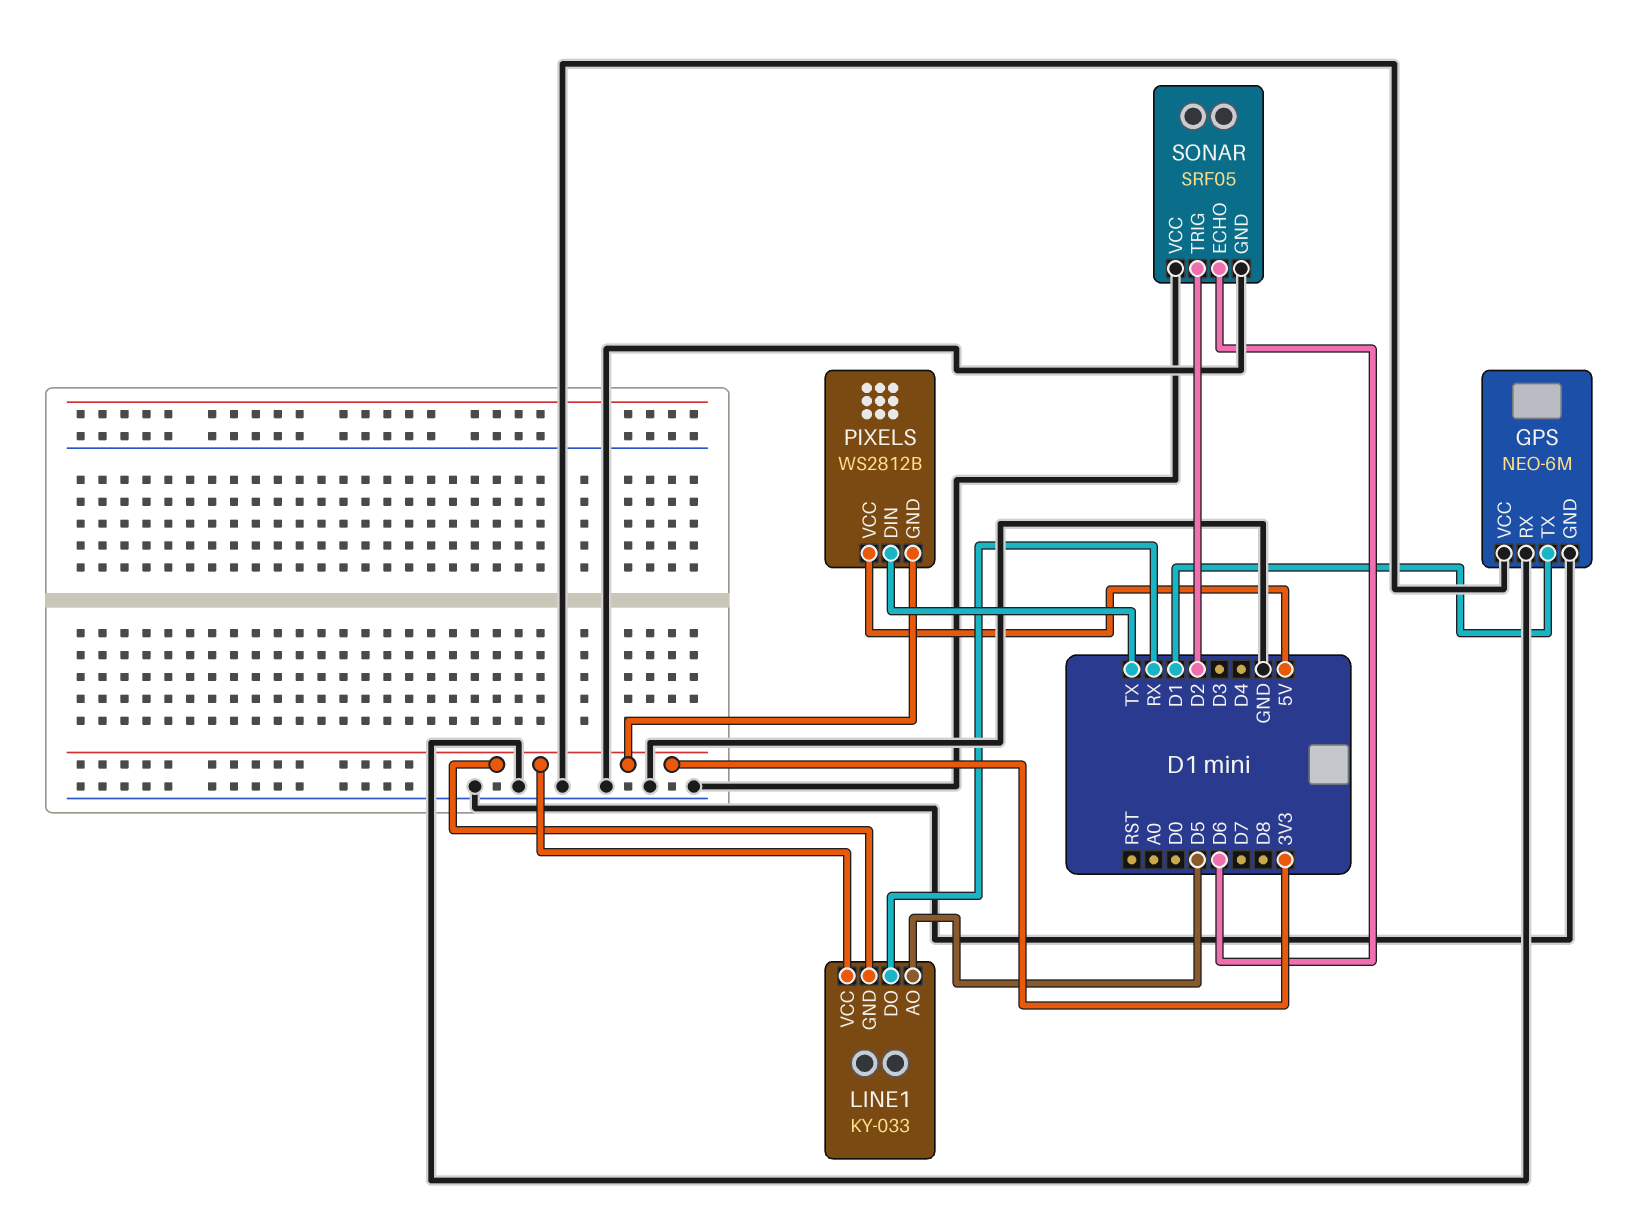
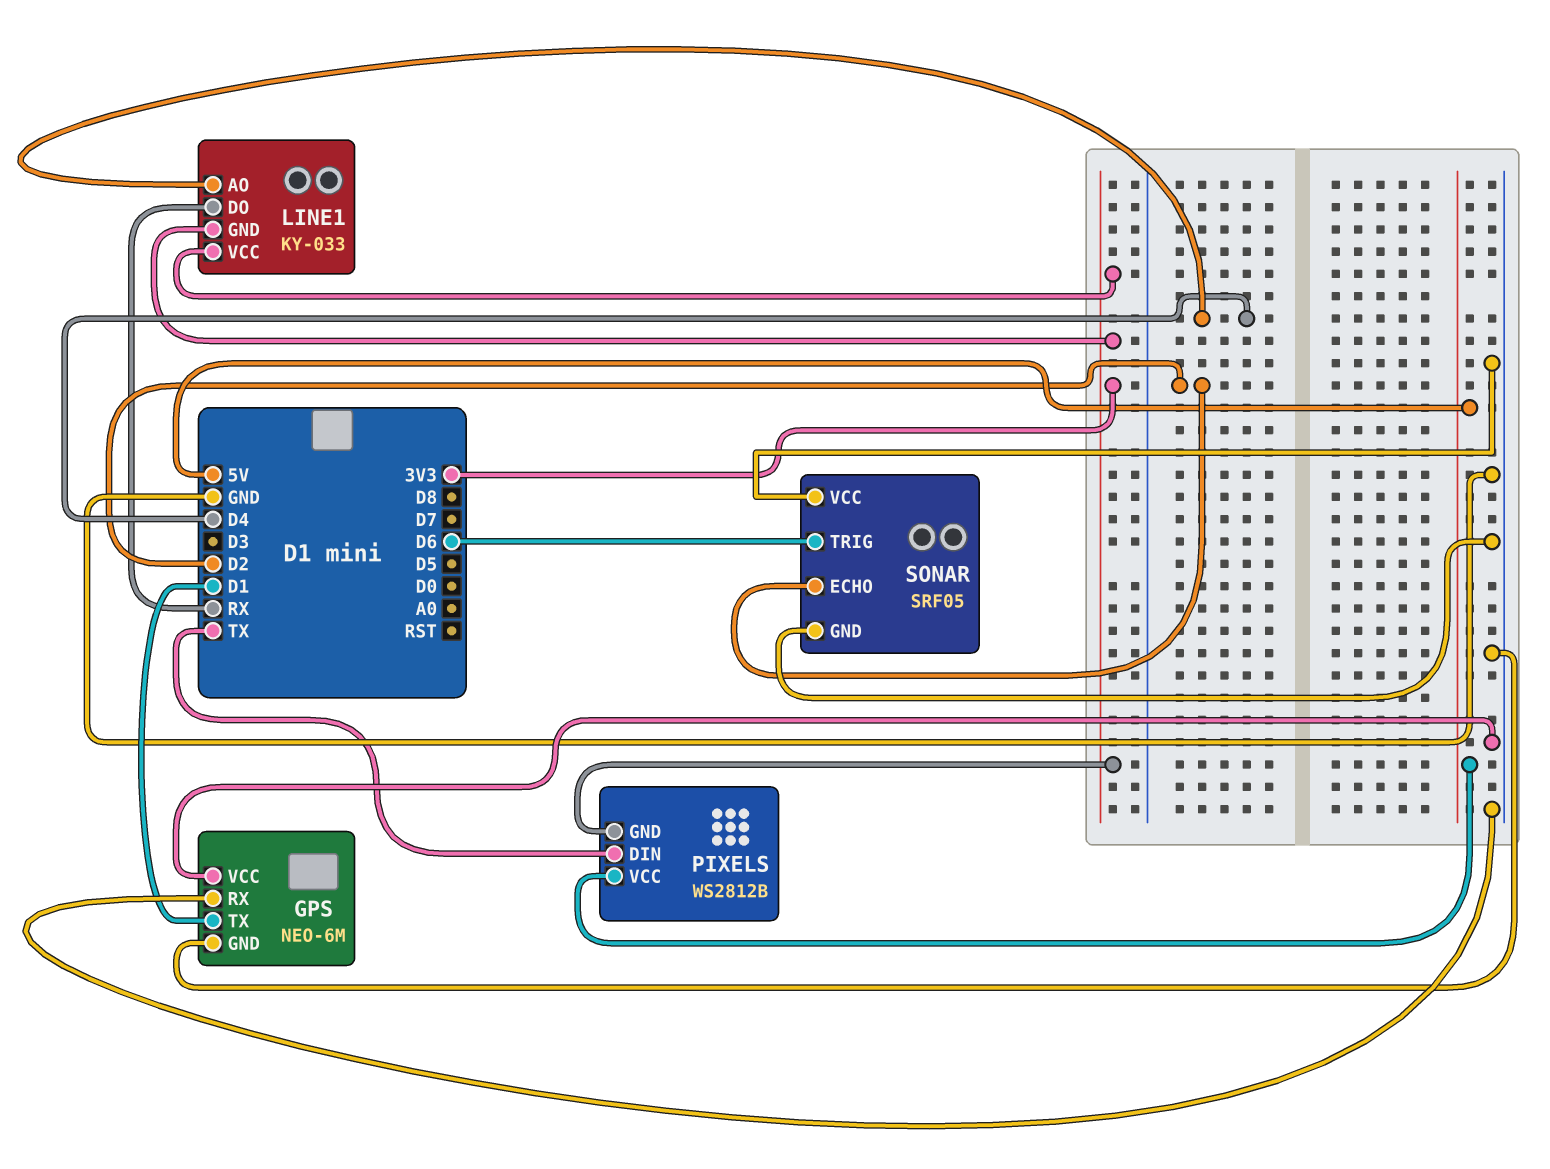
LINE1 pin AO: D5 -> D4
SONAR pin ECHO: D6 -> D2
SONAR pin TRIG: D2 -> D6

